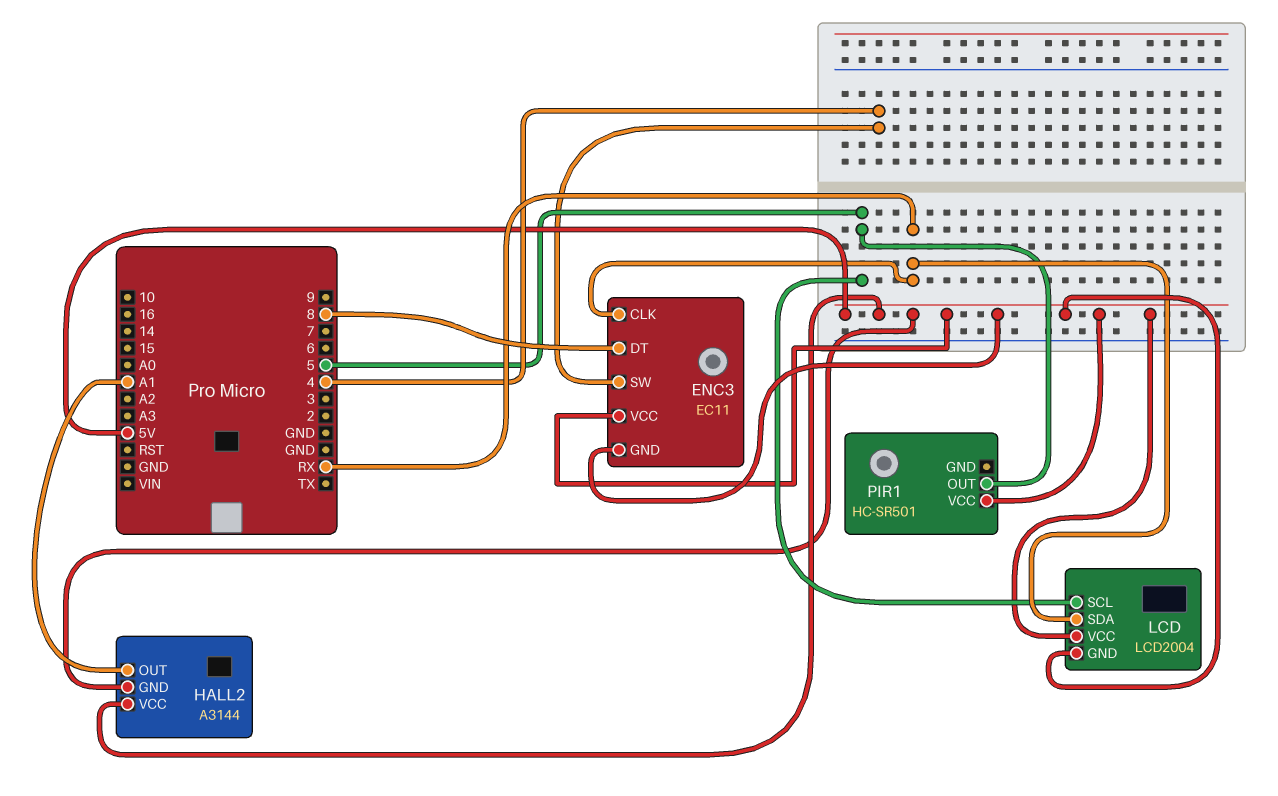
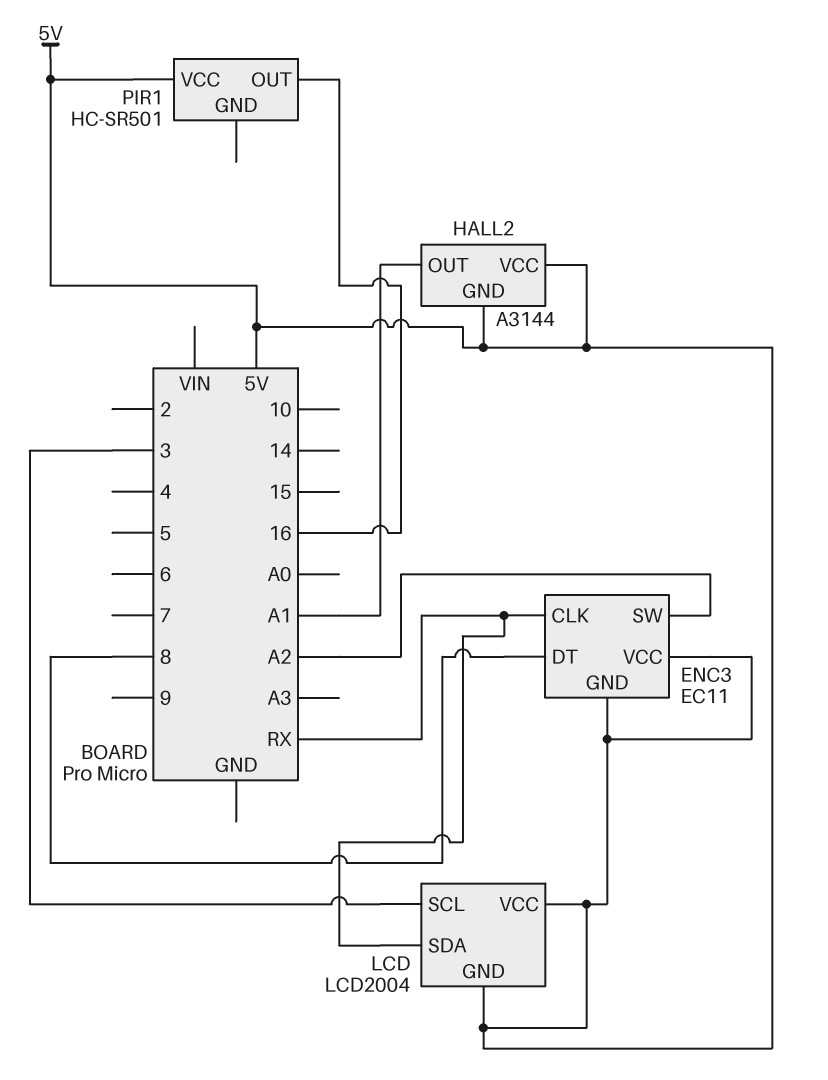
ENC3 pin SW: 4 -> A2
LCD pin SCL: 5 -> 3
PIR1 pin OUT: 5 -> 16

